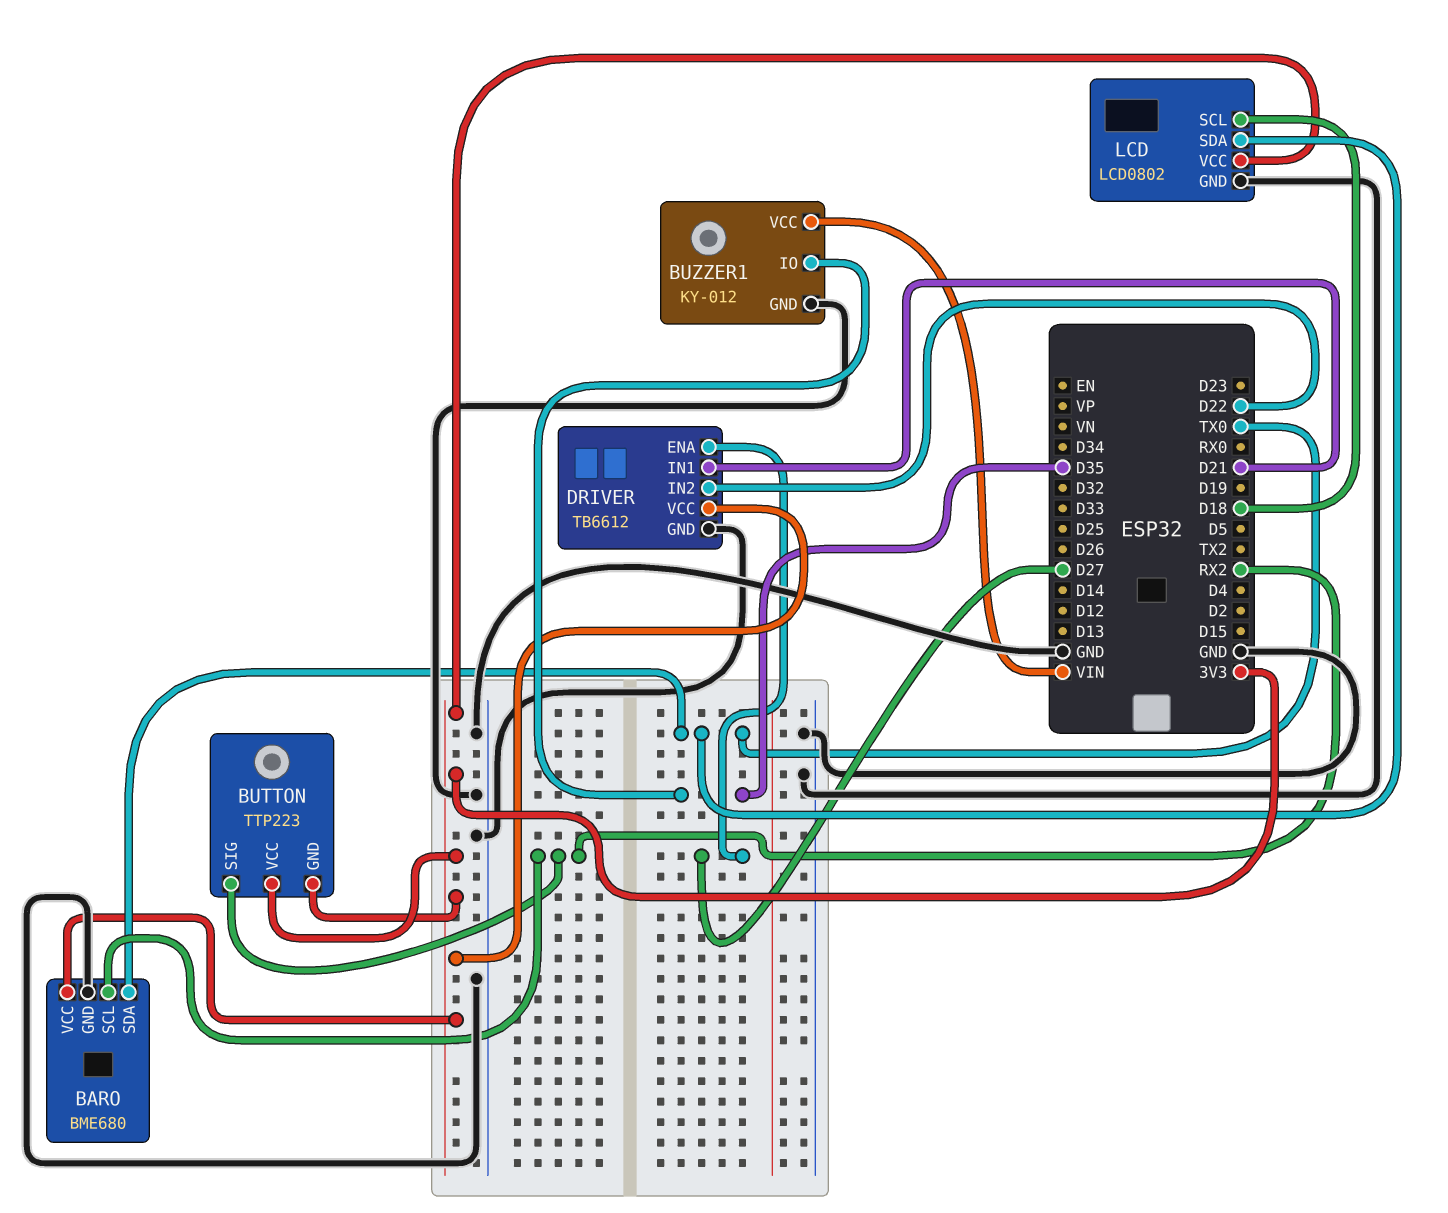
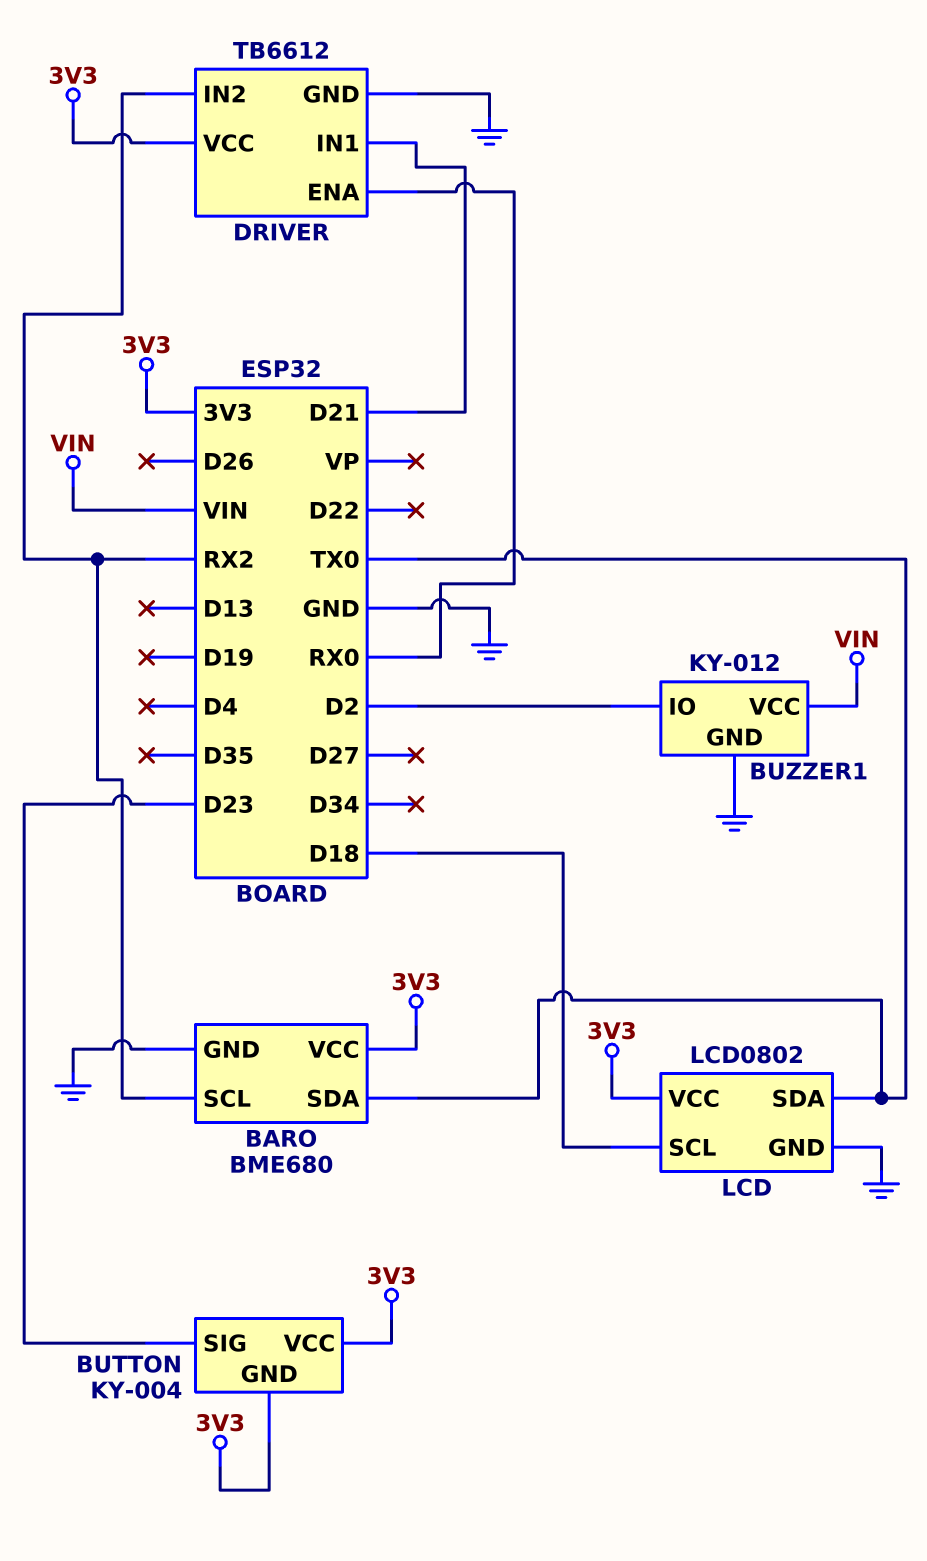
BUTTON: TTP223 -> KY-004
BUTTON pin SIG: RX2 -> D23
BUZZER1 pin IO: D35 -> D2
DRIVER pin ENA: D27 -> RX0
DRIVER pin IN2: D22 -> RX2

